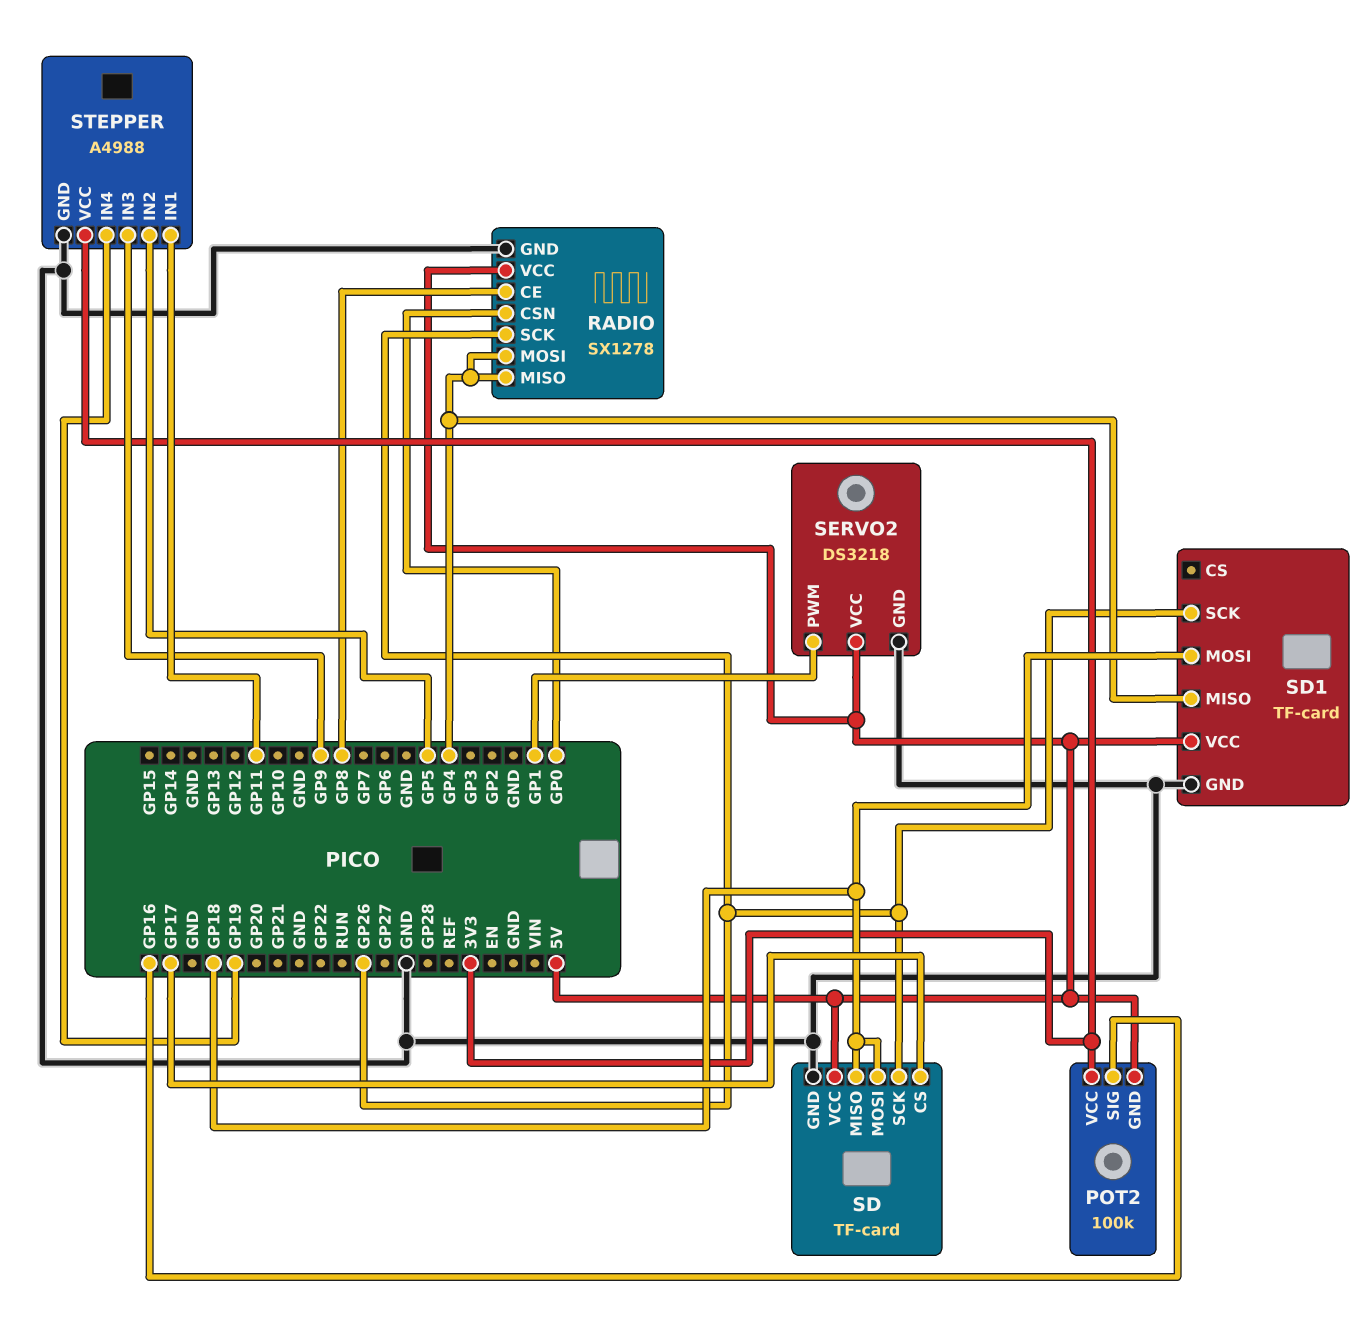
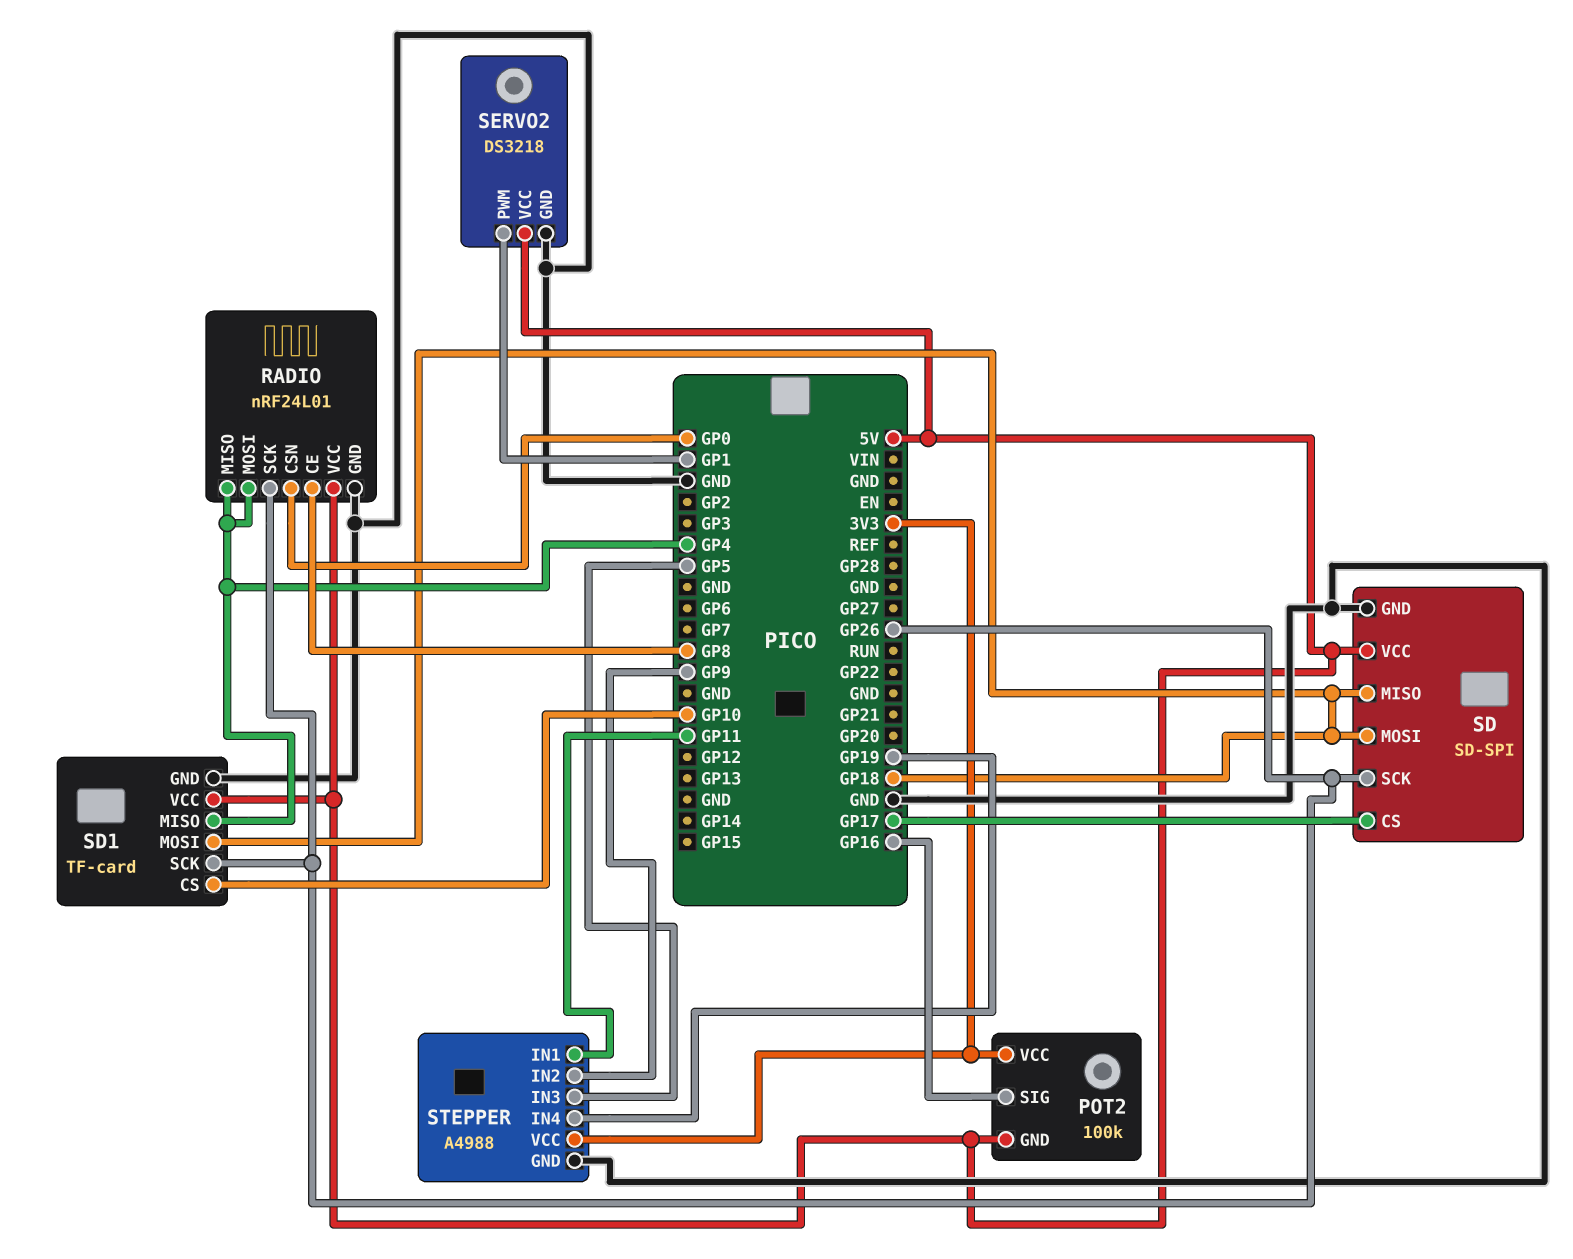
RADIO: SX1278 -> nRF24L01
SD: TF-card -> SD-SPI
SD1 pin CS: none -> GP10
STEPPER pin IN2: GP5 -> GP9
STEPPER pin IN3: GP9 -> GP5

